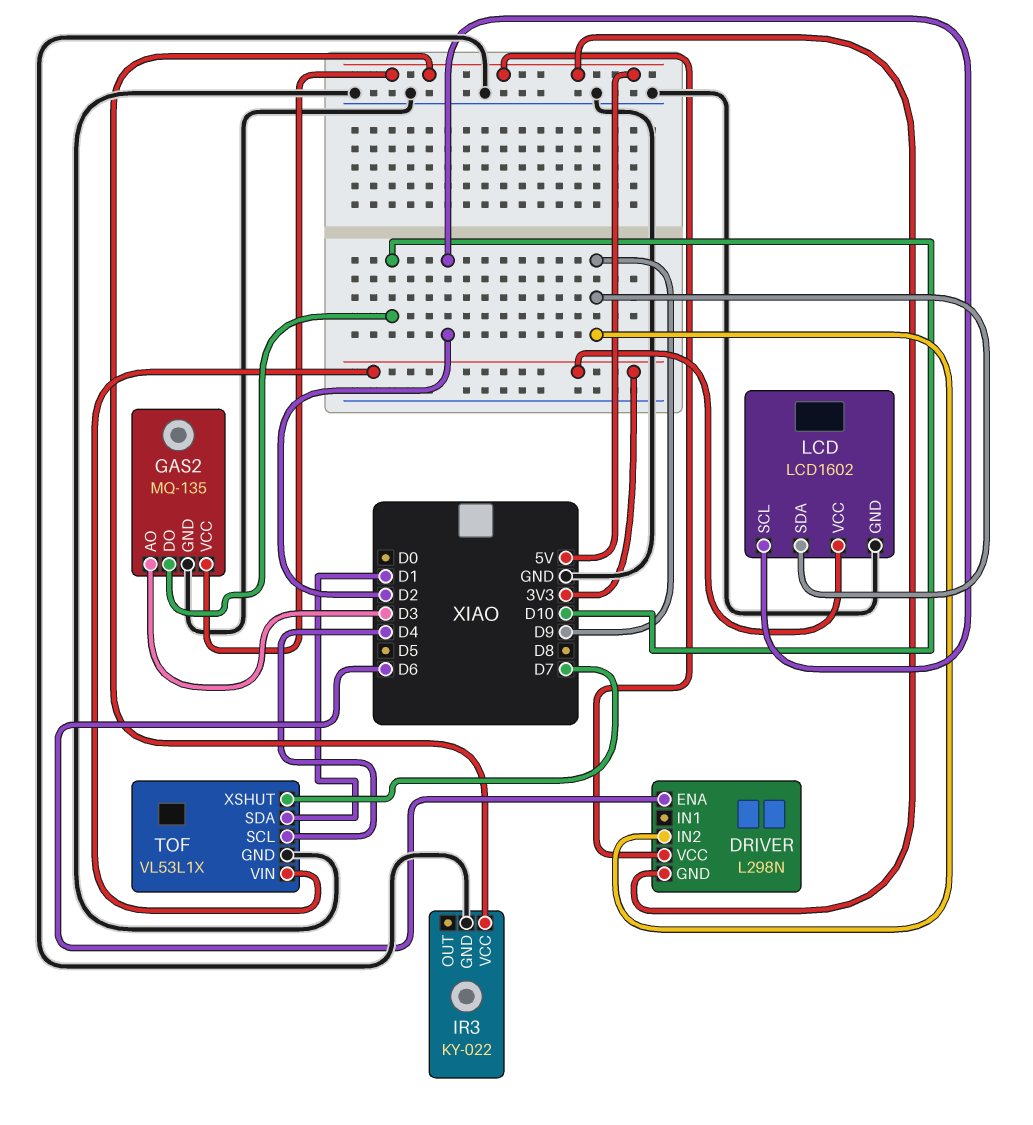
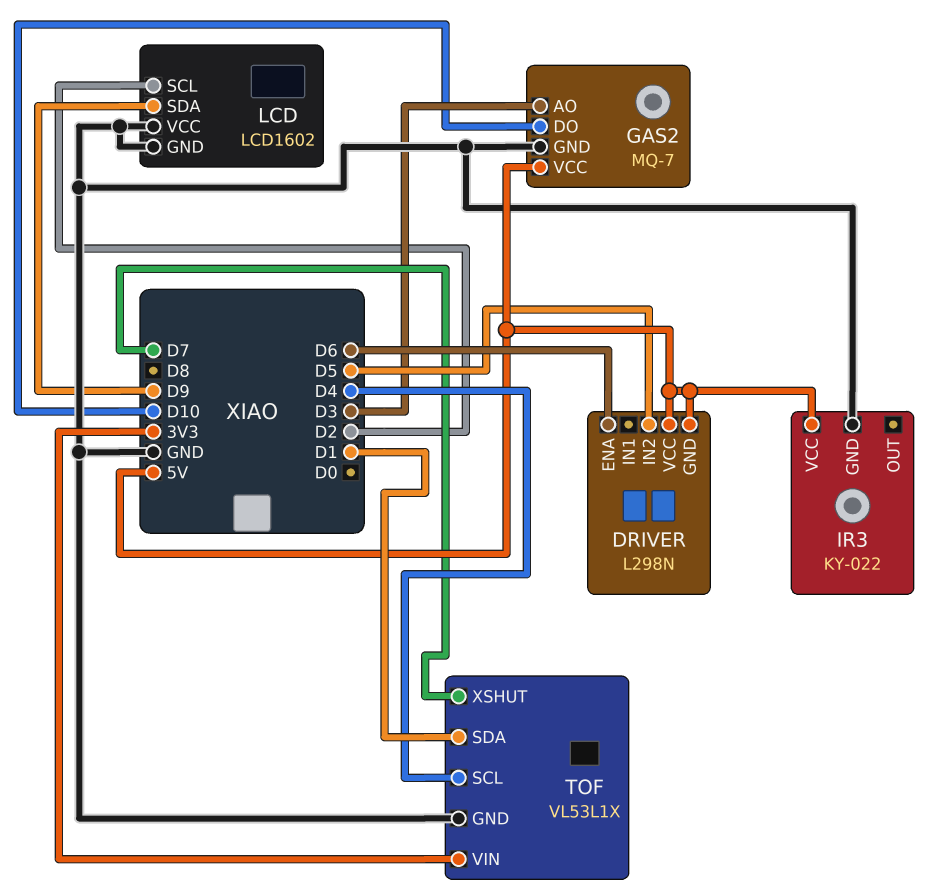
DRIVER pin IN2: D9 -> D5
GAS2: MQ-135 -> MQ-7
LCD pin VCC: 3V3 -> GND

